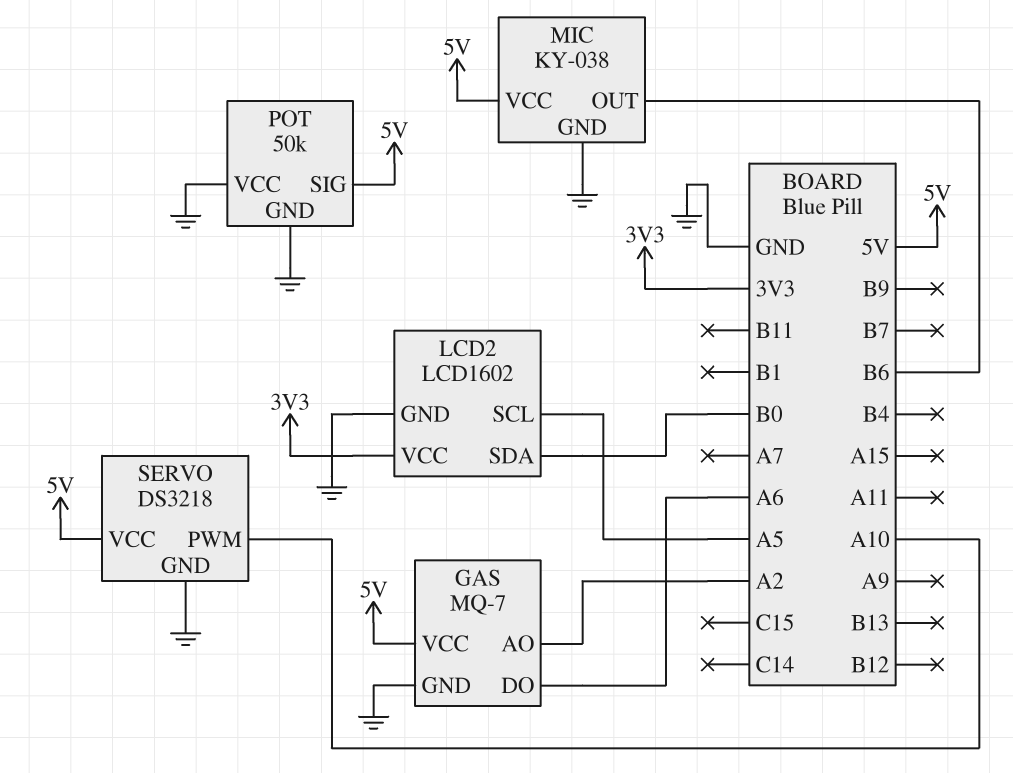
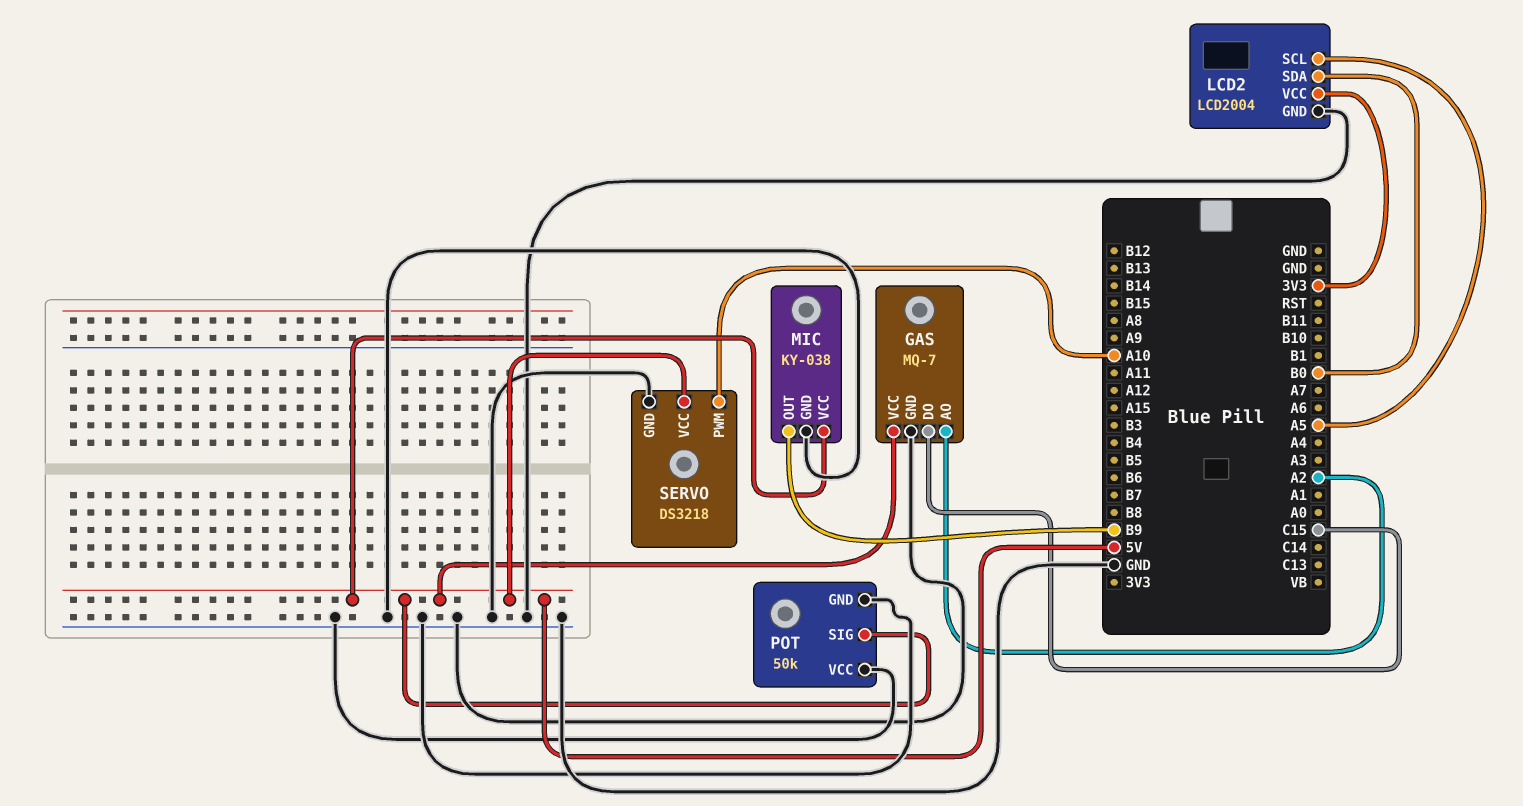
GAS pin DO: A6 -> C15
LCD2: LCD1602 -> LCD2004
MIC pin OUT: B6 -> B9

